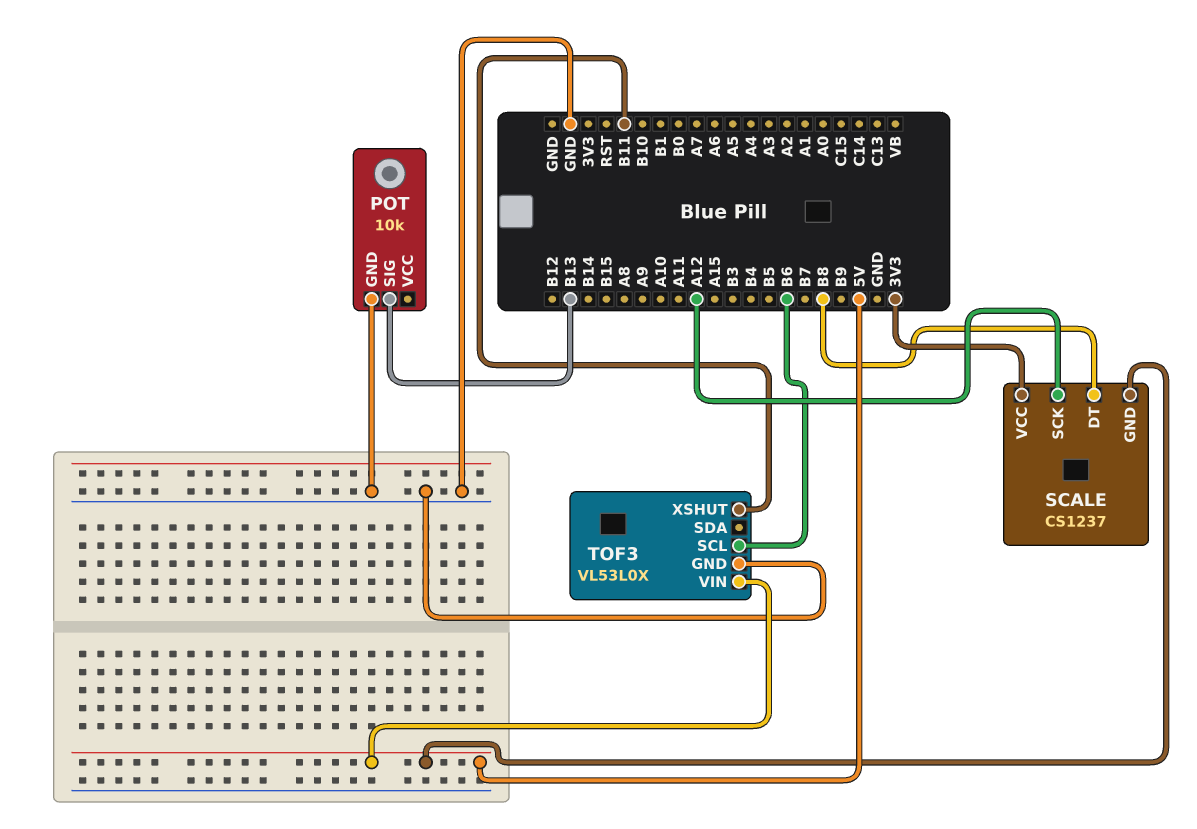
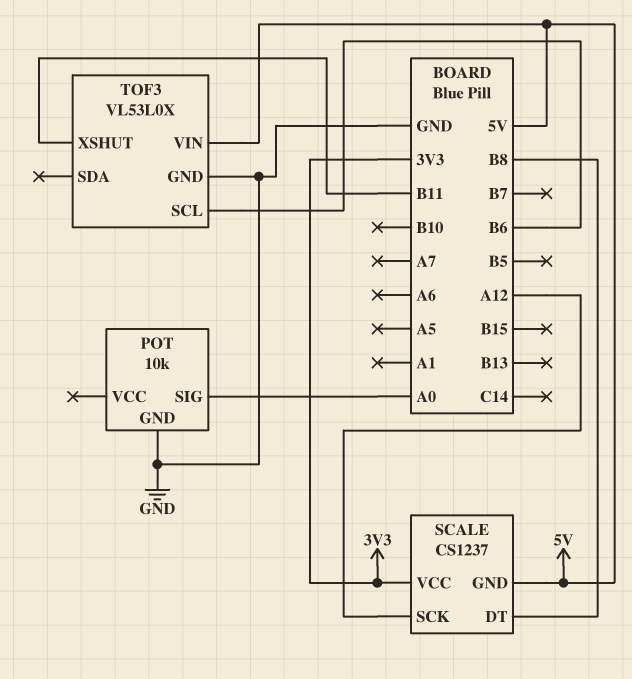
POT pin SIG: B13 -> A0

